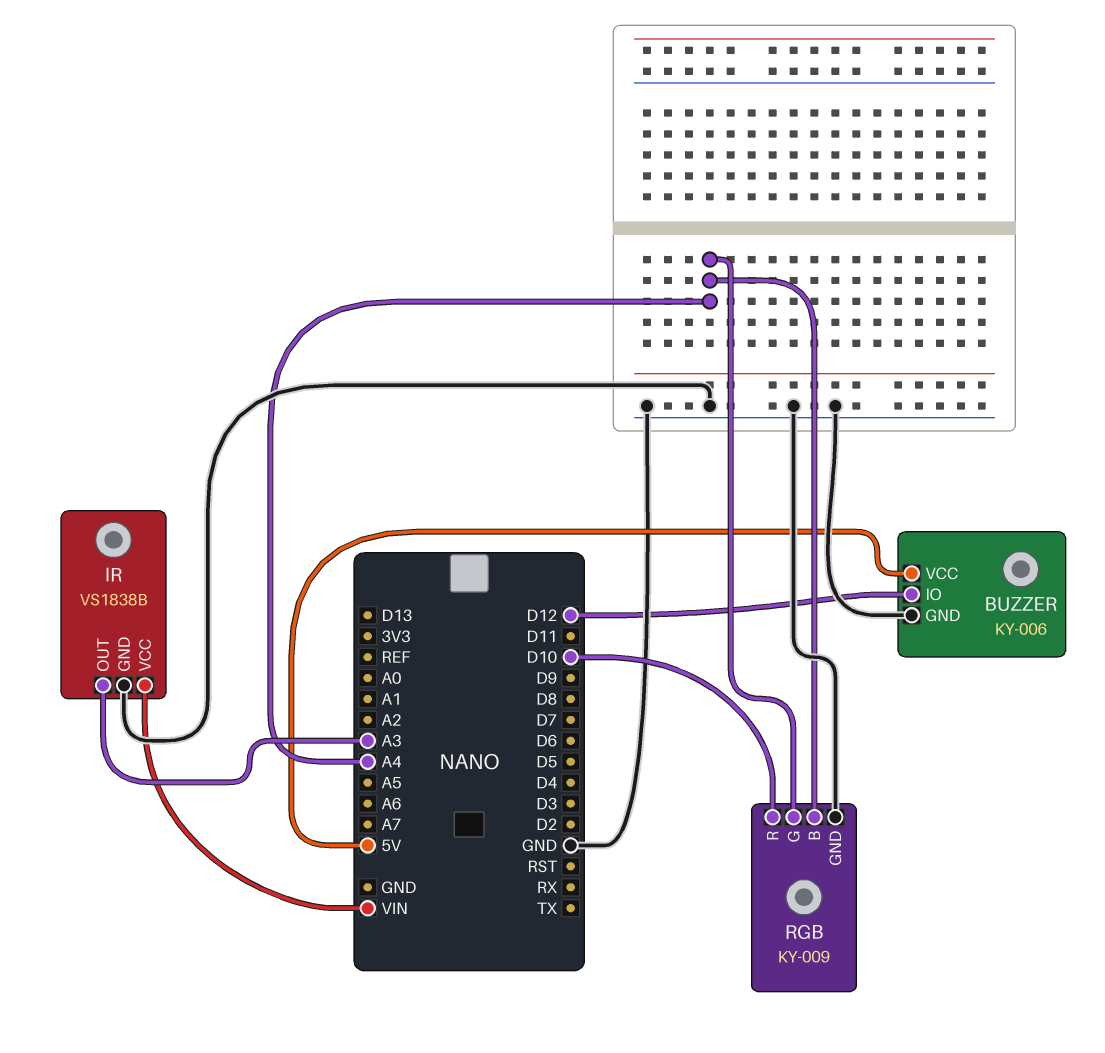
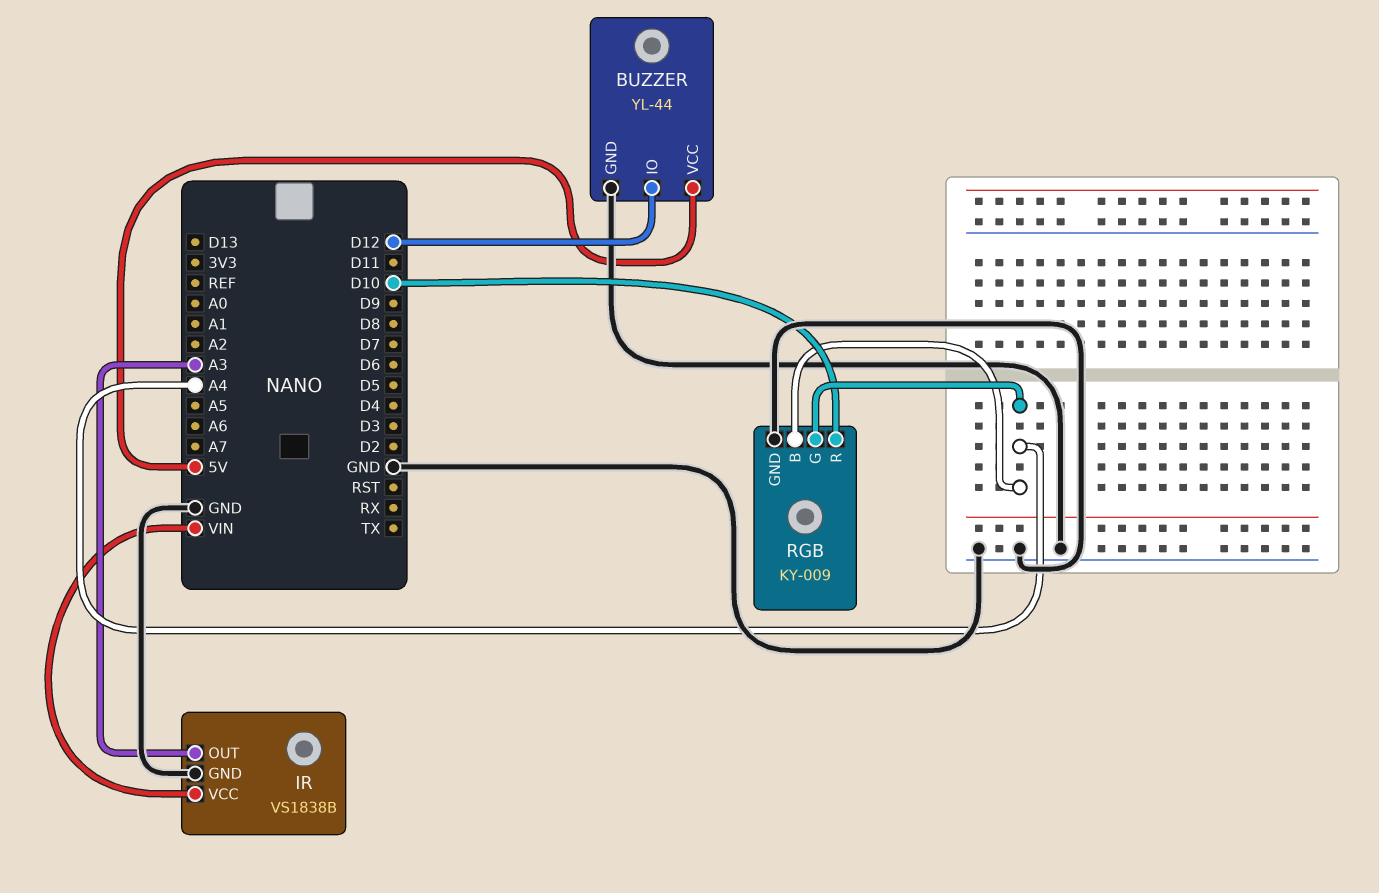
BUZZER: KY-006 -> YL-44

